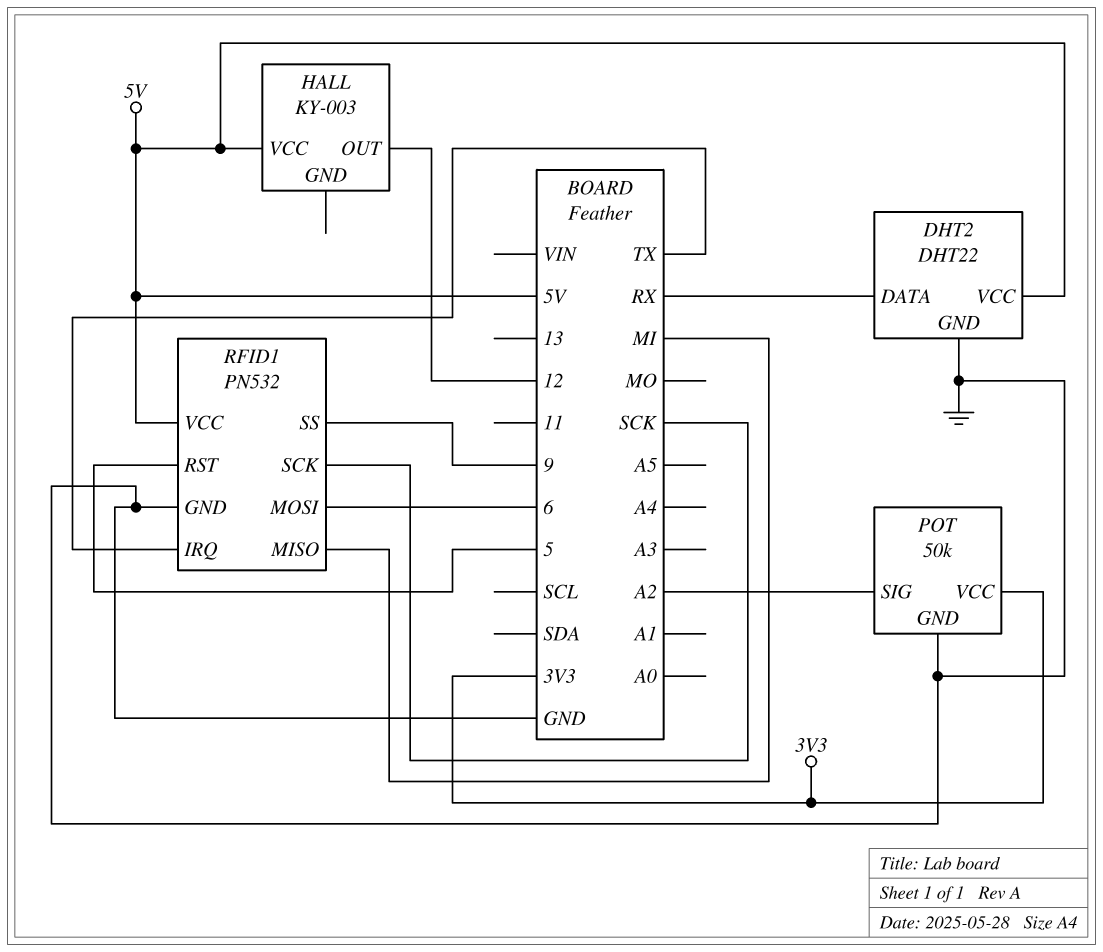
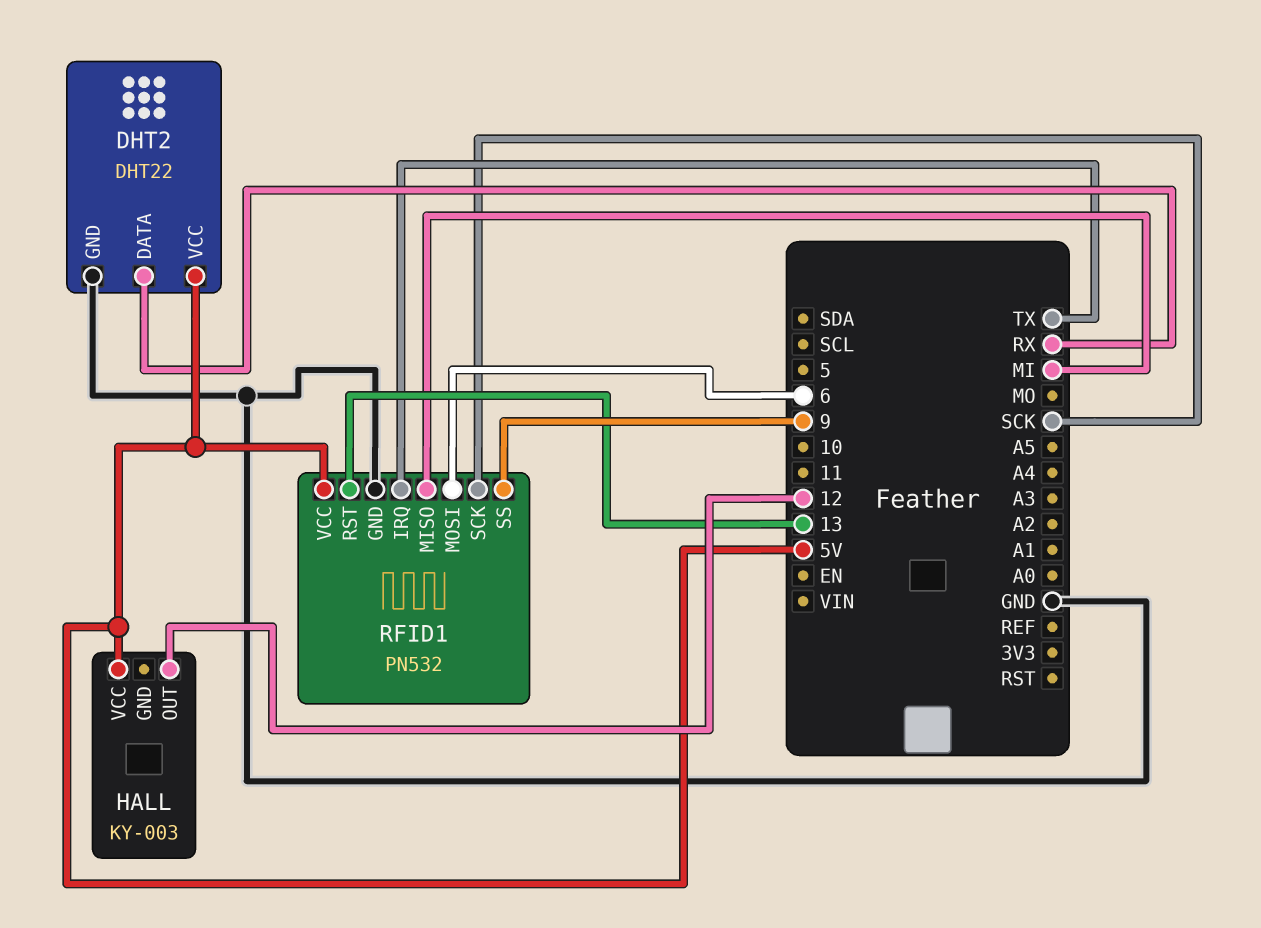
POT: 50k -> none
POT pin GND: GND -> none
POT pin SIG: A2 -> none
POT pin VCC: 3V3 -> none
RFID1 pin RST: 5 -> 13

